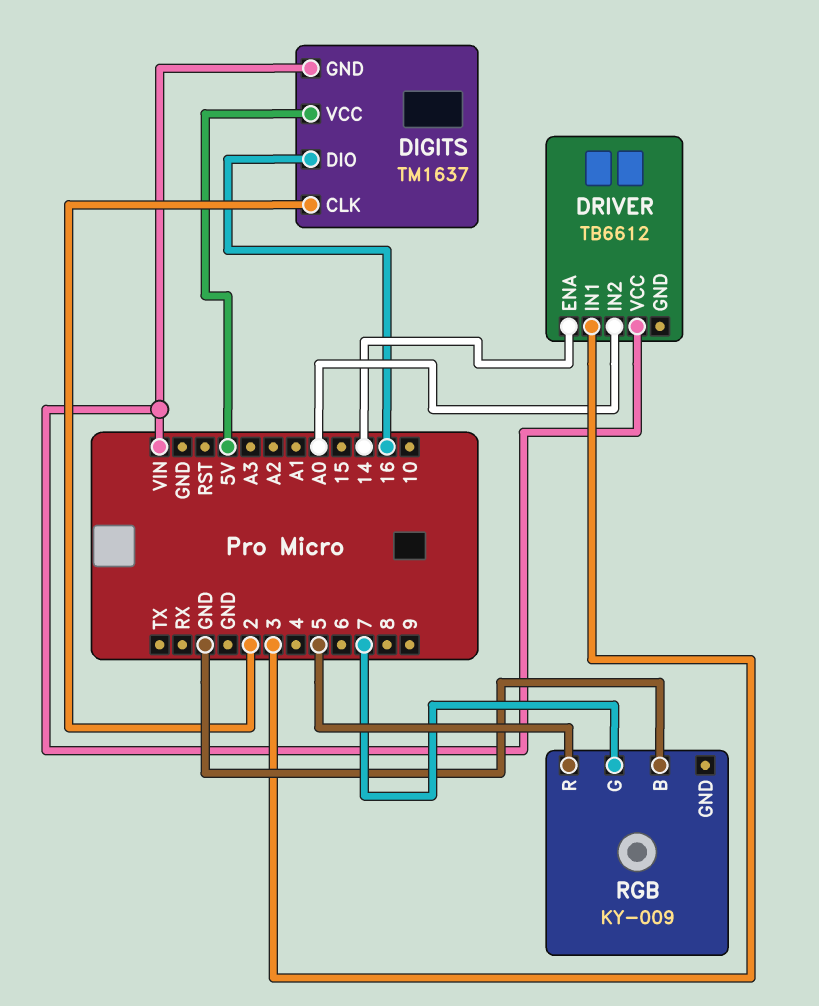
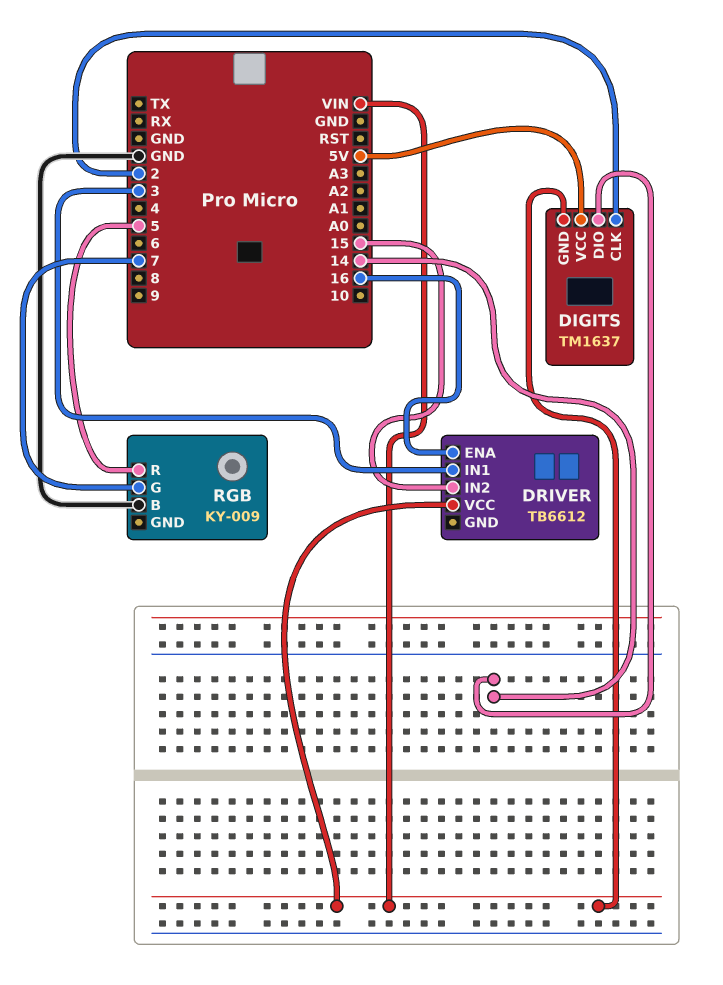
DIGITS pin DIO: 16 -> 14
DRIVER pin ENA: 14 -> 16
DRIVER pin IN2: A0 -> 15

